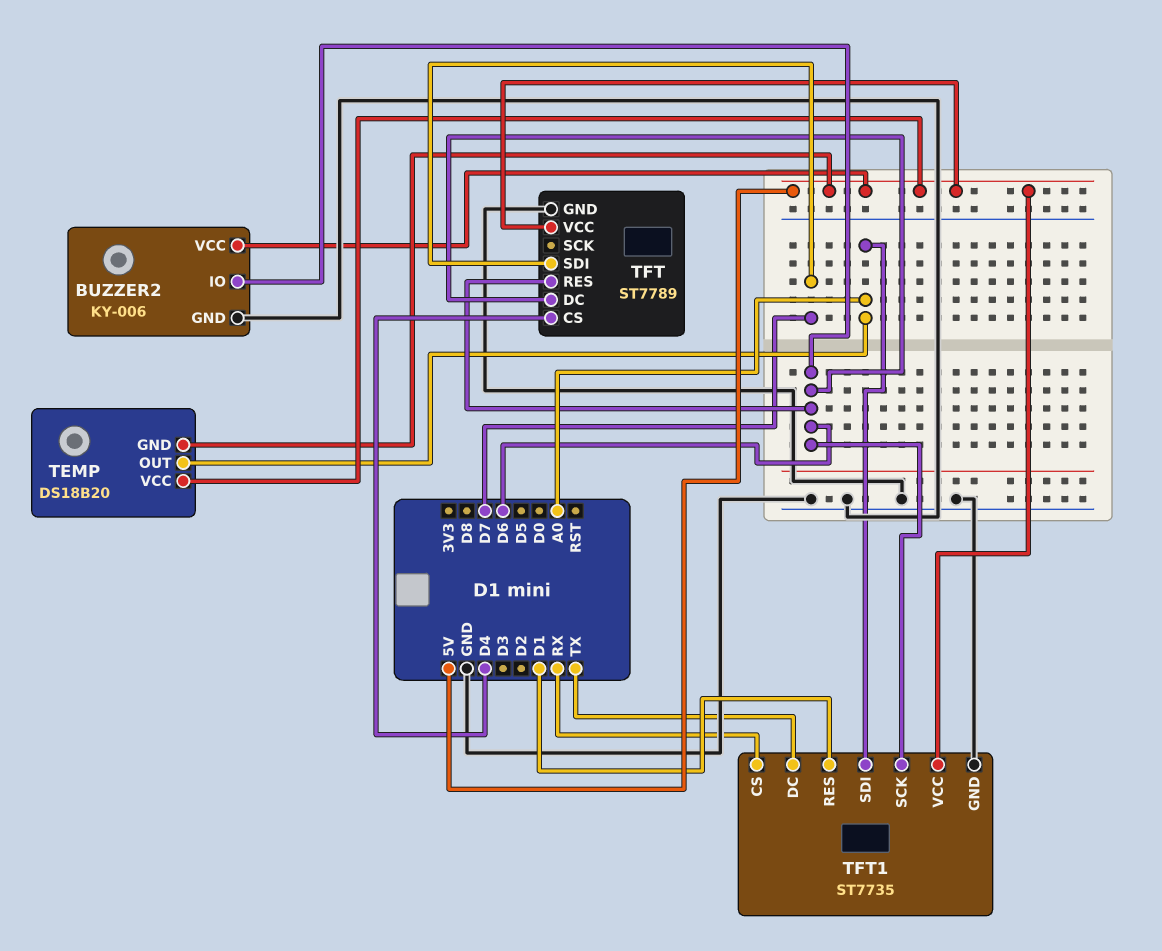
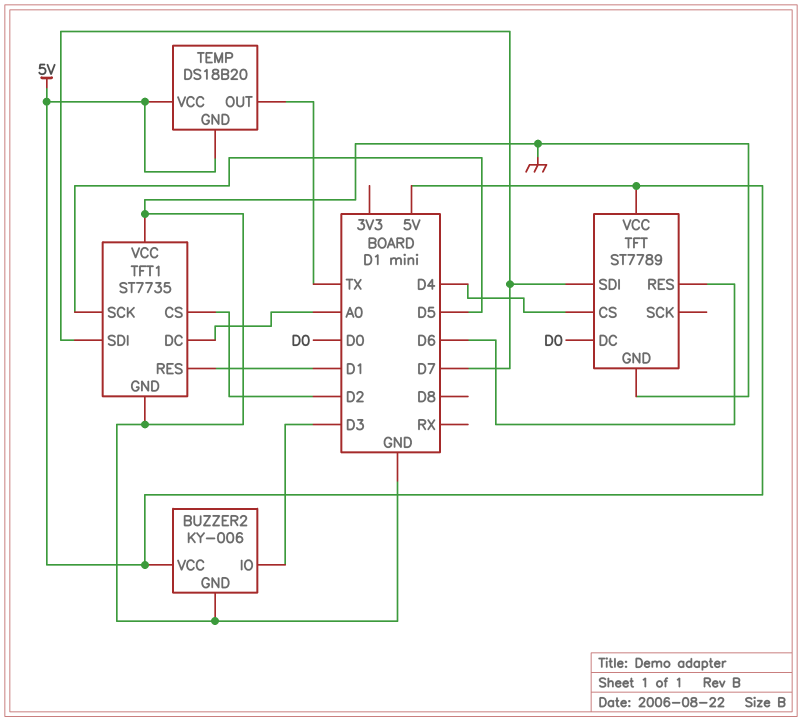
BUZZER2 pin IO: D6 -> D3
TEMP pin OUT: A0 -> TX
TFT pin DC: D6 -> D0
TFT1 pin CS: RX -> D2
TFT1 pin DC: TX -> A0
TFT1 pin SCK: D6 -> D5
TFT1 pin SDI: A0 -> D7
TFT1 pin VCC: 5V -> GND

